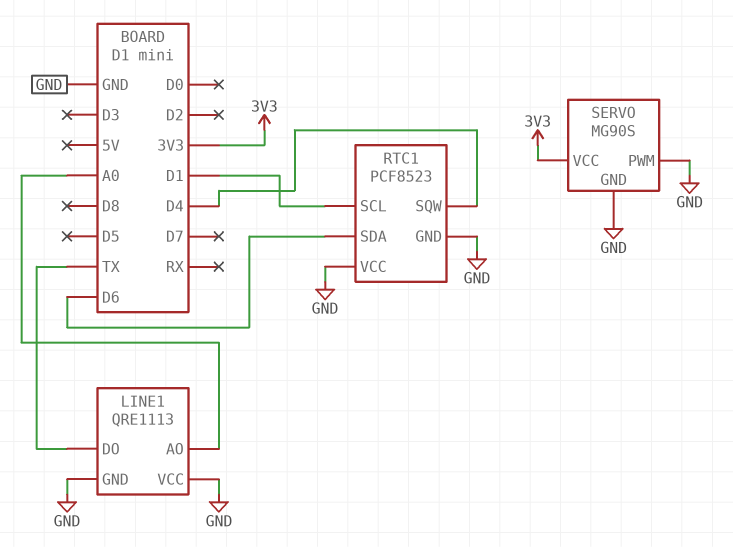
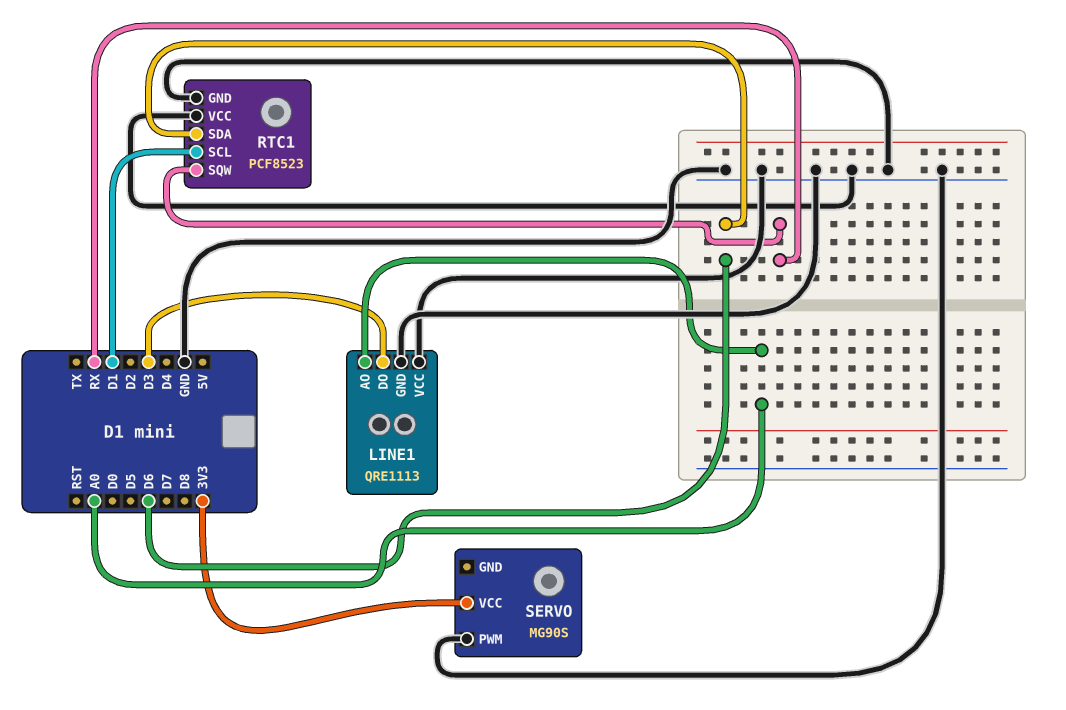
LINE1 pin DO: TX -> D3
RTC1 pin SQW: D4 -> RX
SERVO pin GND: GND -> none

